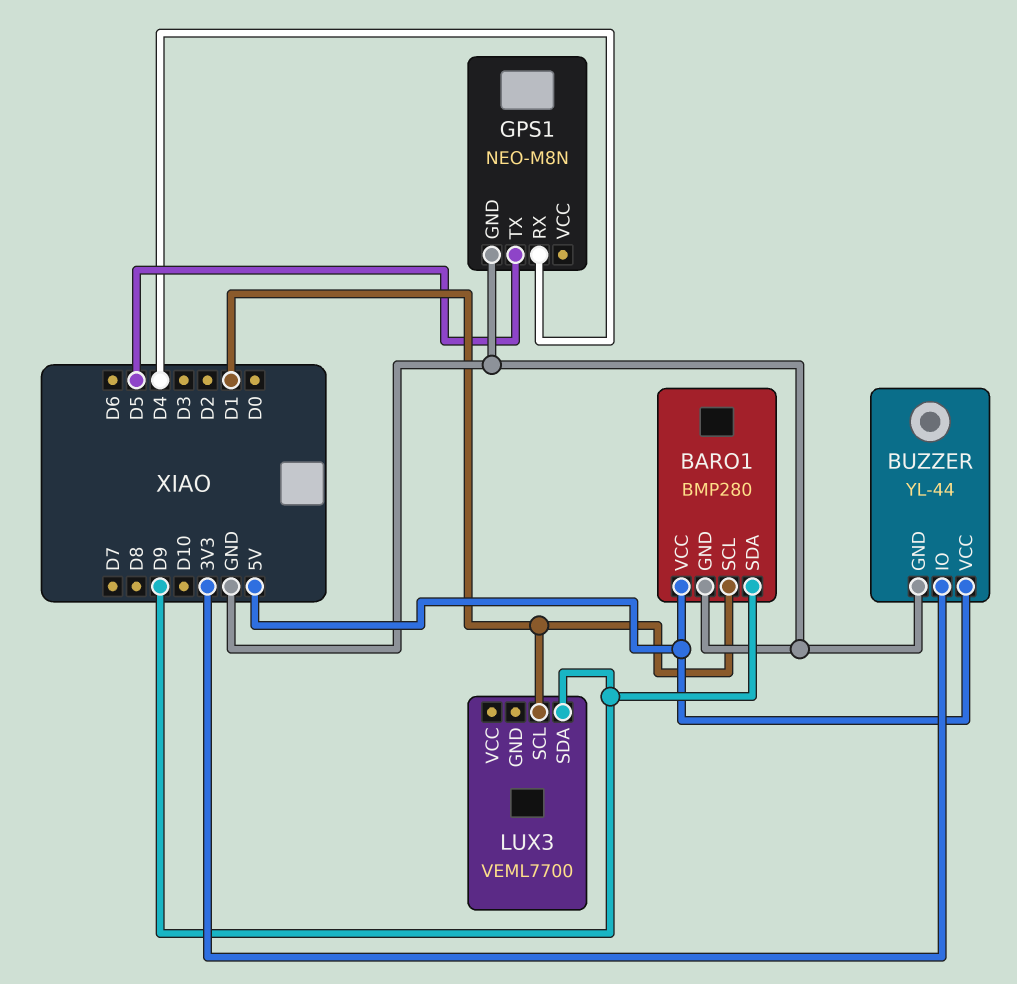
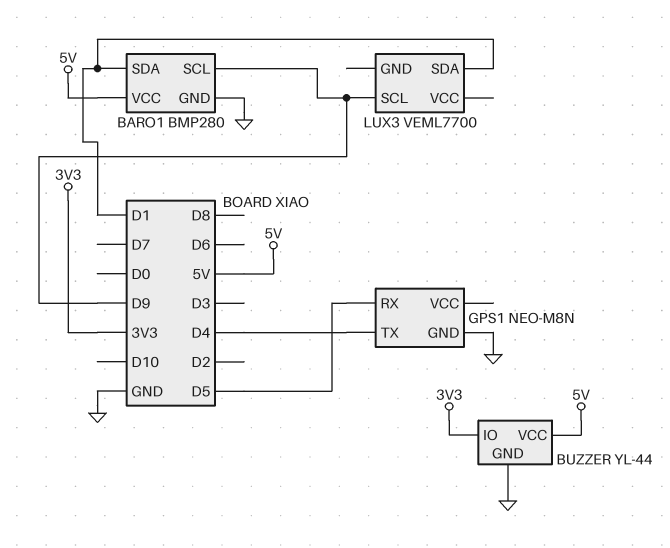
BARO1 pin SCL: D1 -> D9
BARO1 pin SDA: D9 -> D1
GPS1 pin RX: D4 -> D5
GPS1 pin TX: D5 -> D4
LUX3 pin SCL: D1 -> D9
LUX3 pin SDA: D9 -> D1

